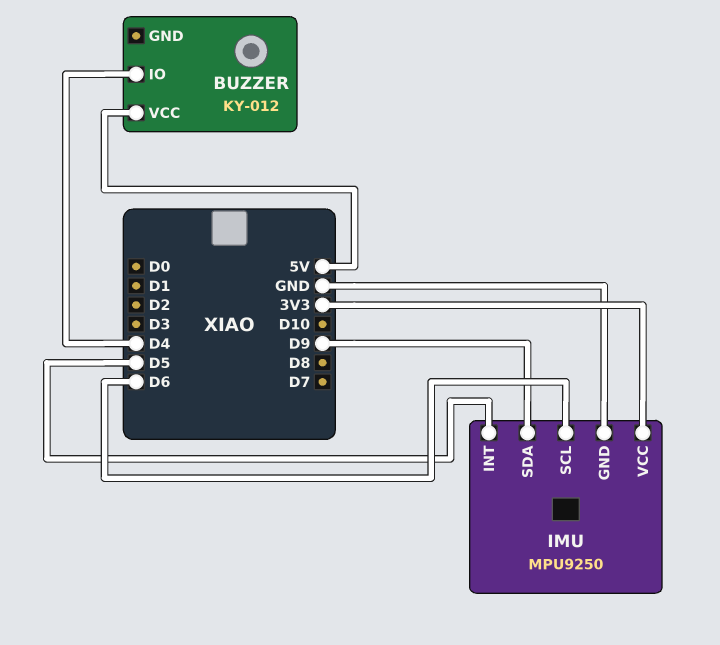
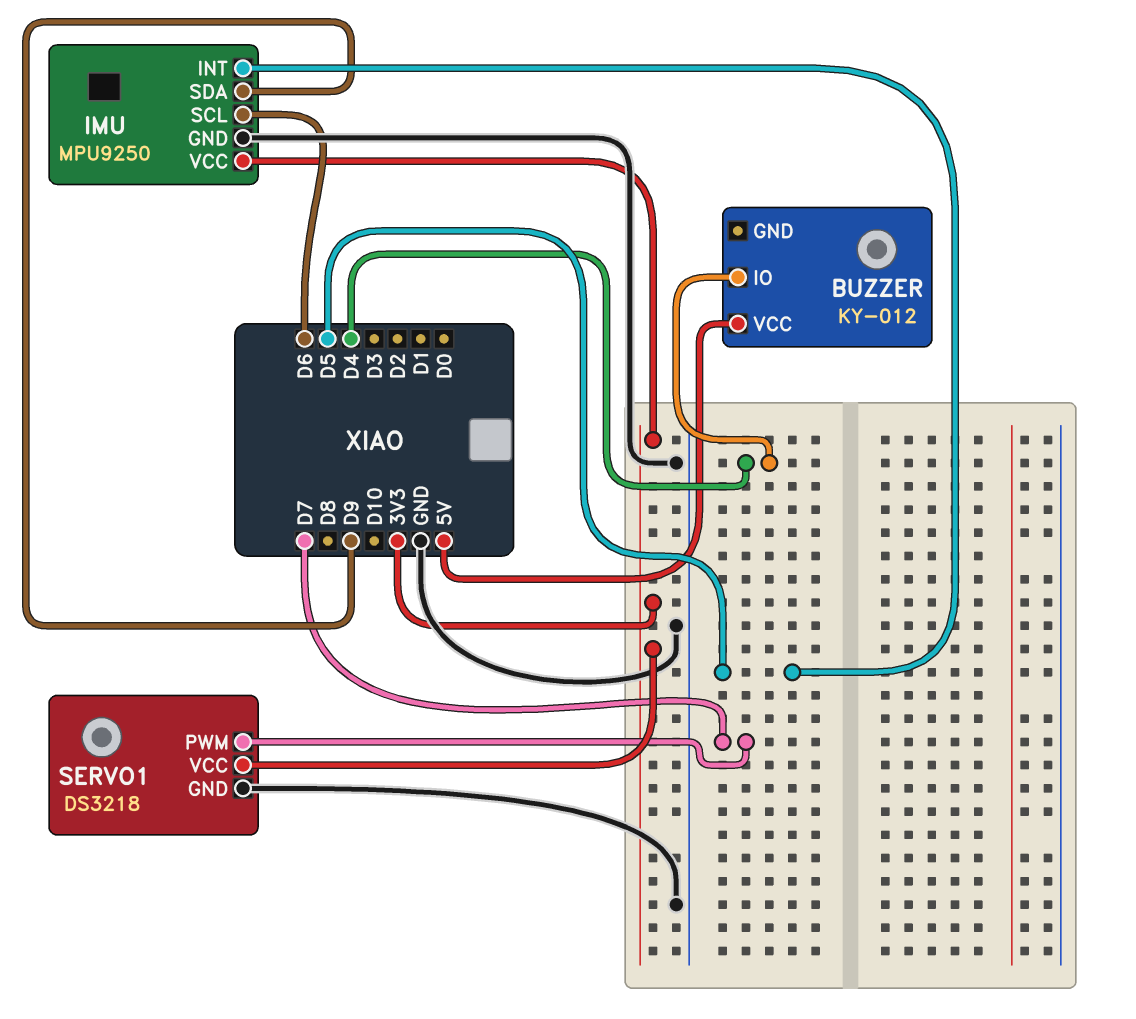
SERVO1: none -> DS3218
SERVO1 pin GND: none -> GND
SERVO1 pin PWM: none -> D7
SERVO1 pin VCC: none -> 3V3

